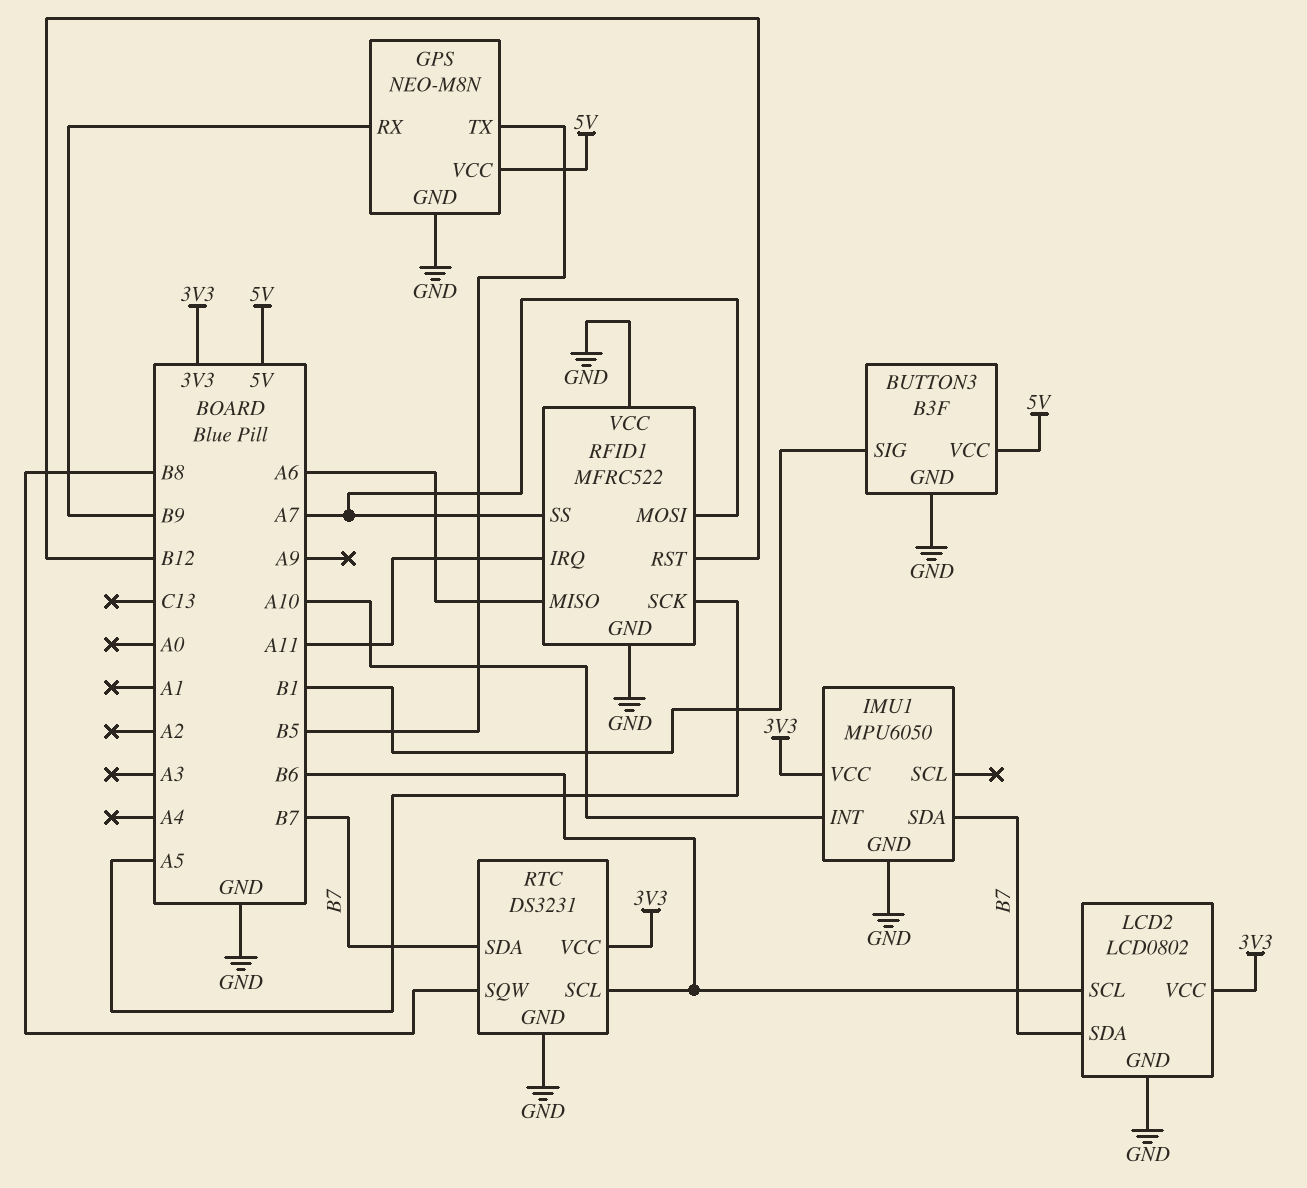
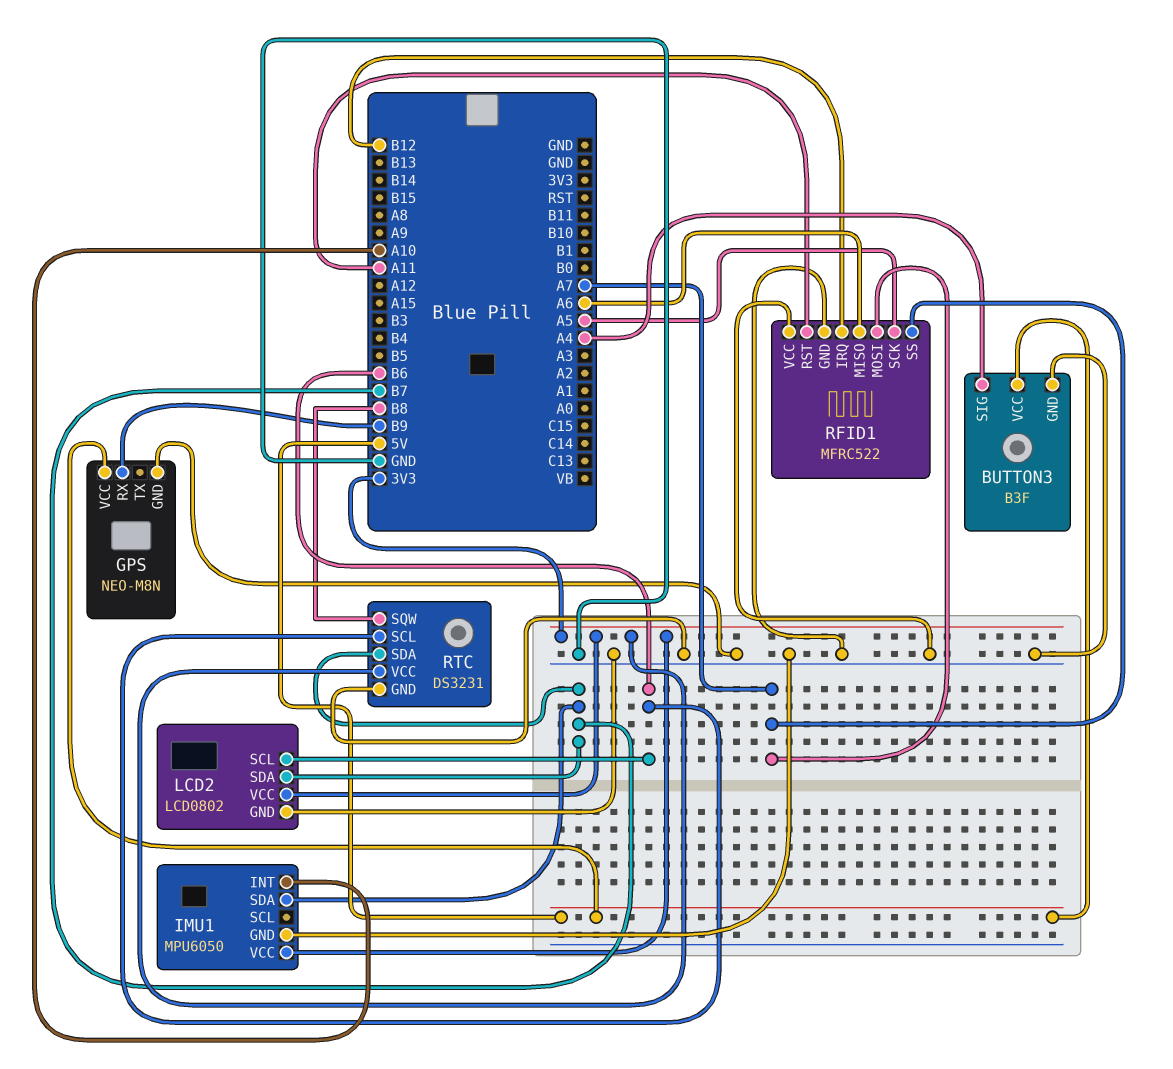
BUTTON3 pin SIG: B1 -> A4
GPS pin TX: B5 -> none
RFID1 pin IRQ: A11 -> B12
RFID1 pin RST: B12 -> A11

